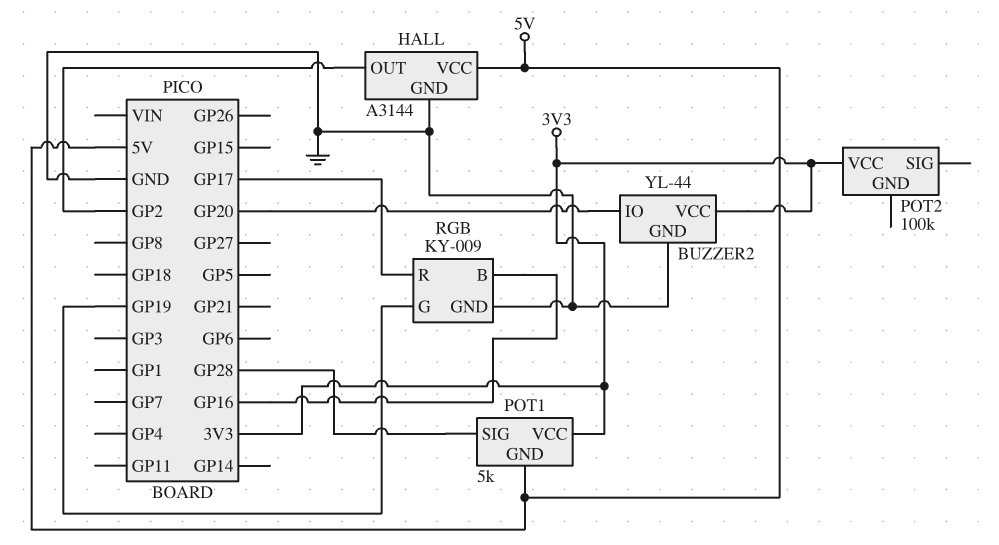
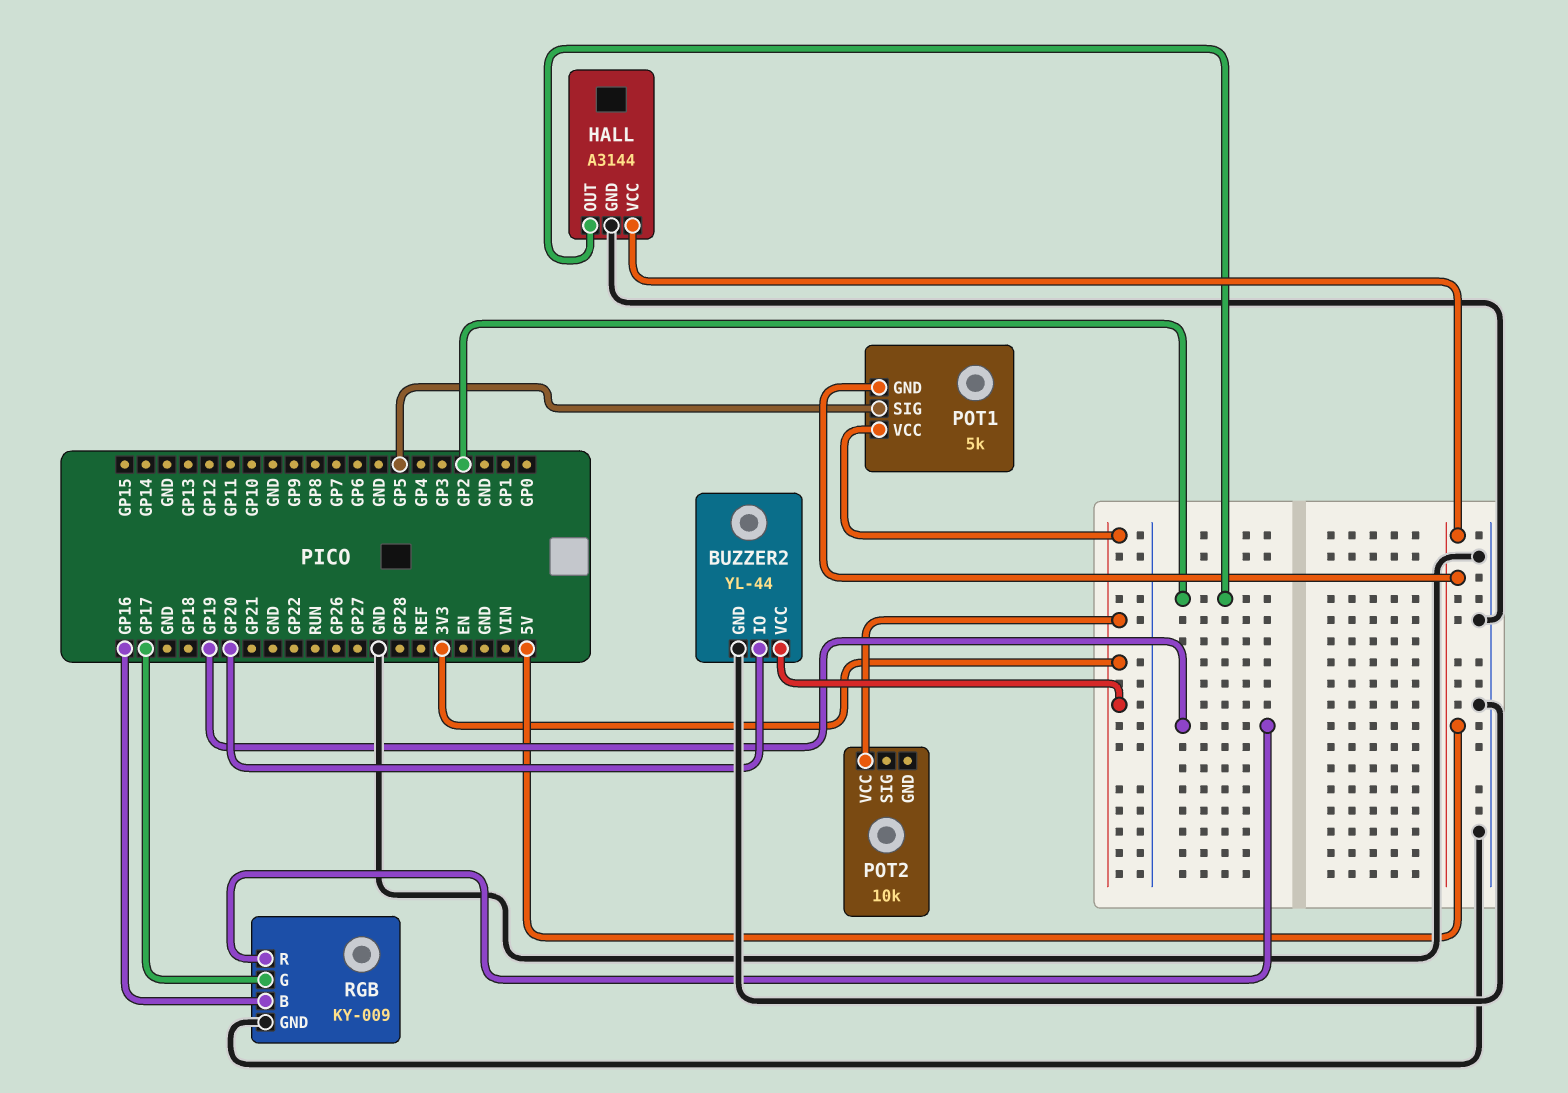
POT1 pin SIG: GP28 -> GP5
POT2: 100k -> 10k
RGB pin G: GP19 -> GP17
RGB pin R: GP17 -> GP19

